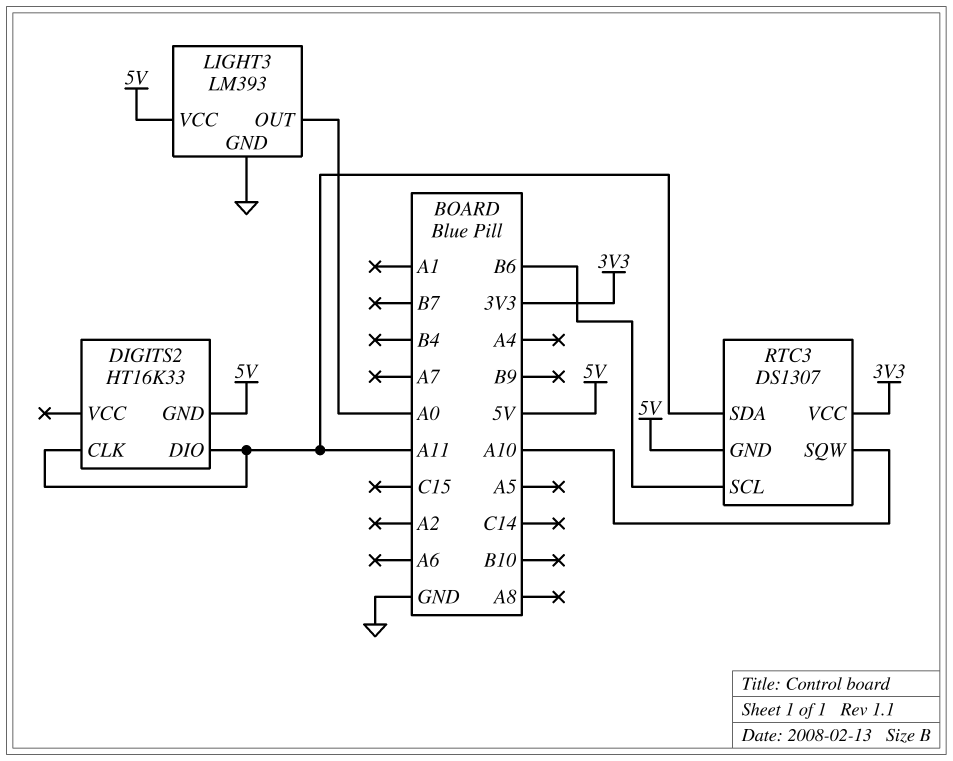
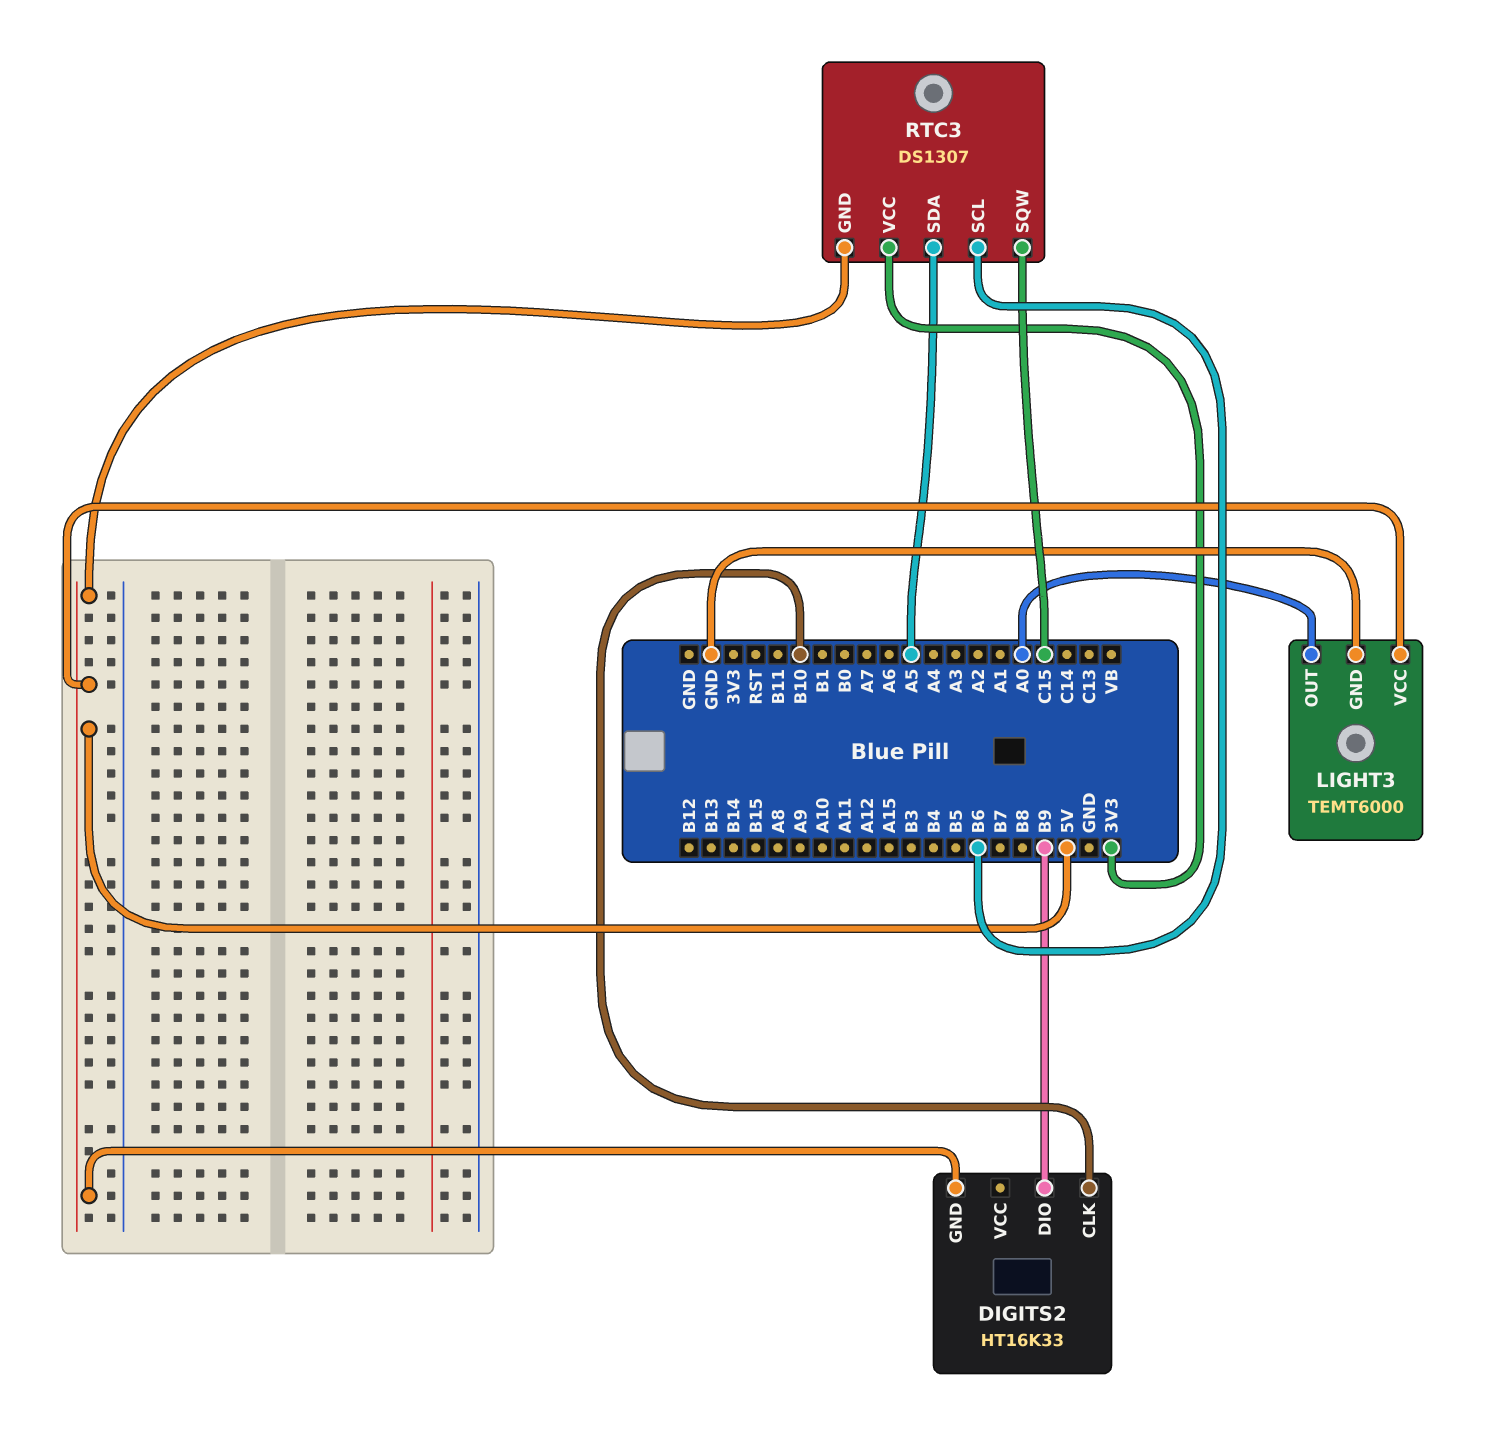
DIGITS2 pin CLK: A11 -> B10
DIGITS2 pin DIO: A11 -> B9
LIGHT3: LM393 -> TEMT6000
RTC3 pin SDA: A11 -> A5
RTC3 pin SQW: A10 -> C15

